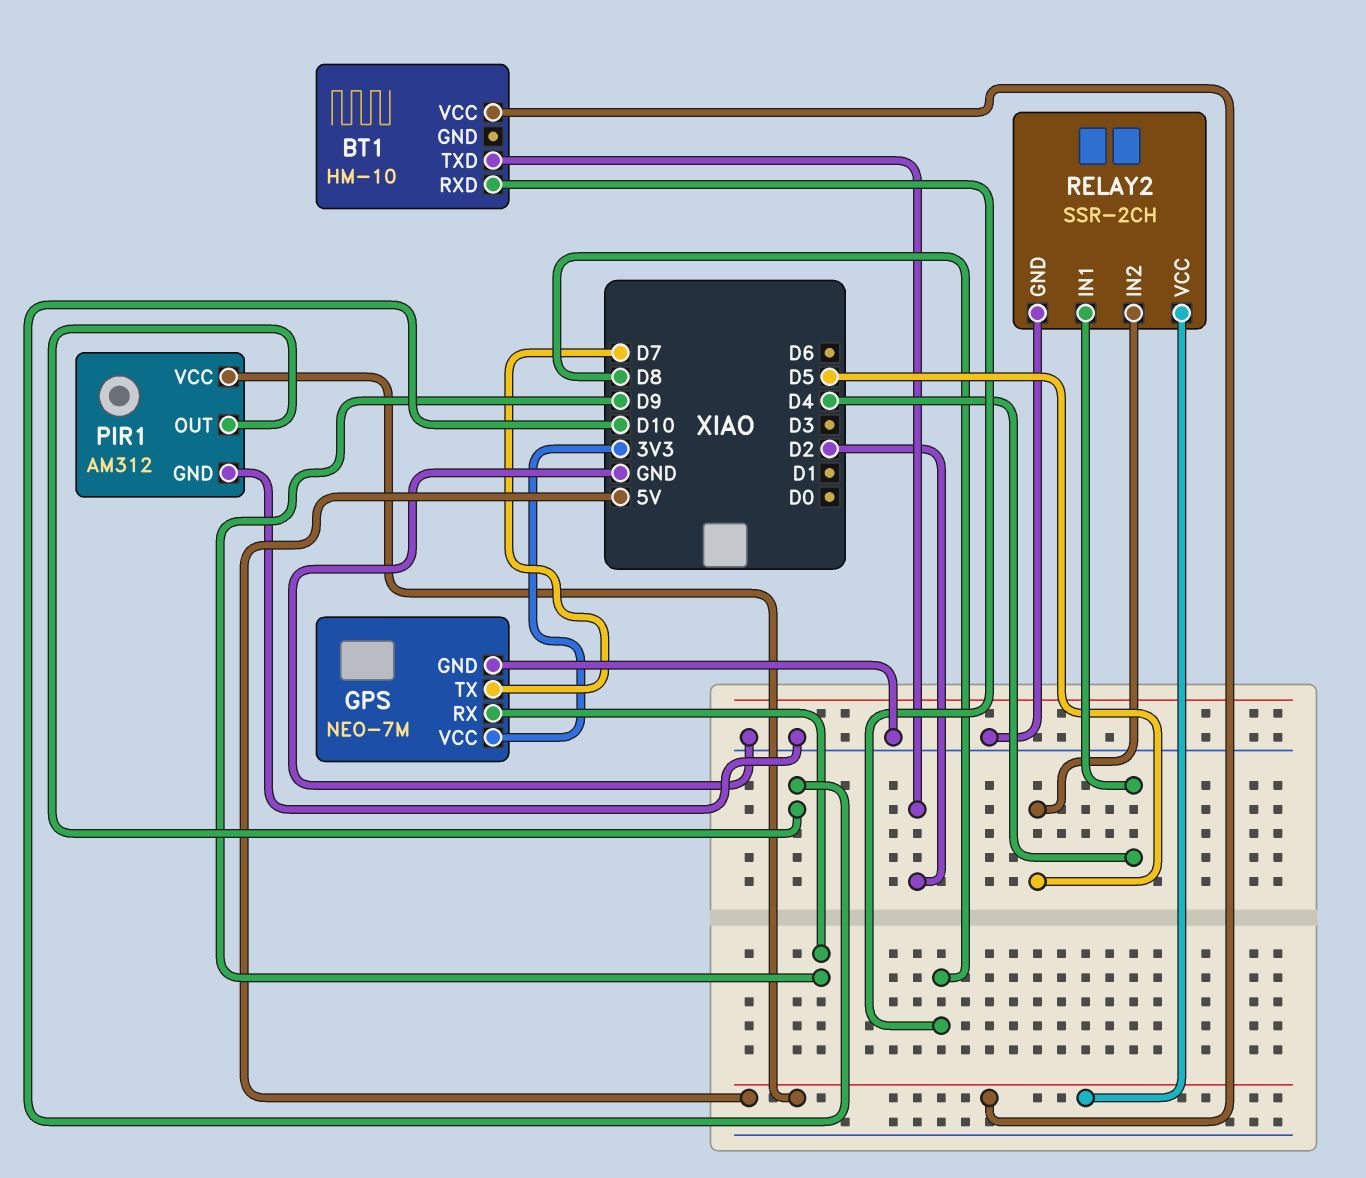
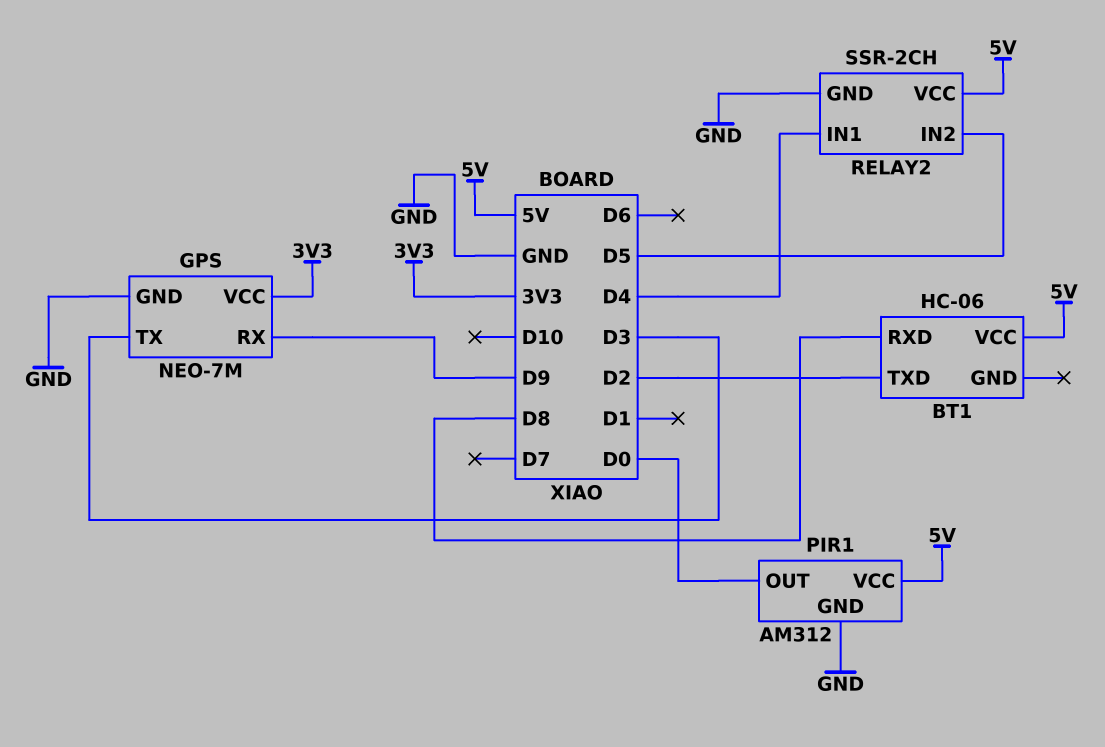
BT1: HM-10 -> HC-06
GPS pin TX: D7 -> D3
PIR1 pin OUT: D10 -> D0

